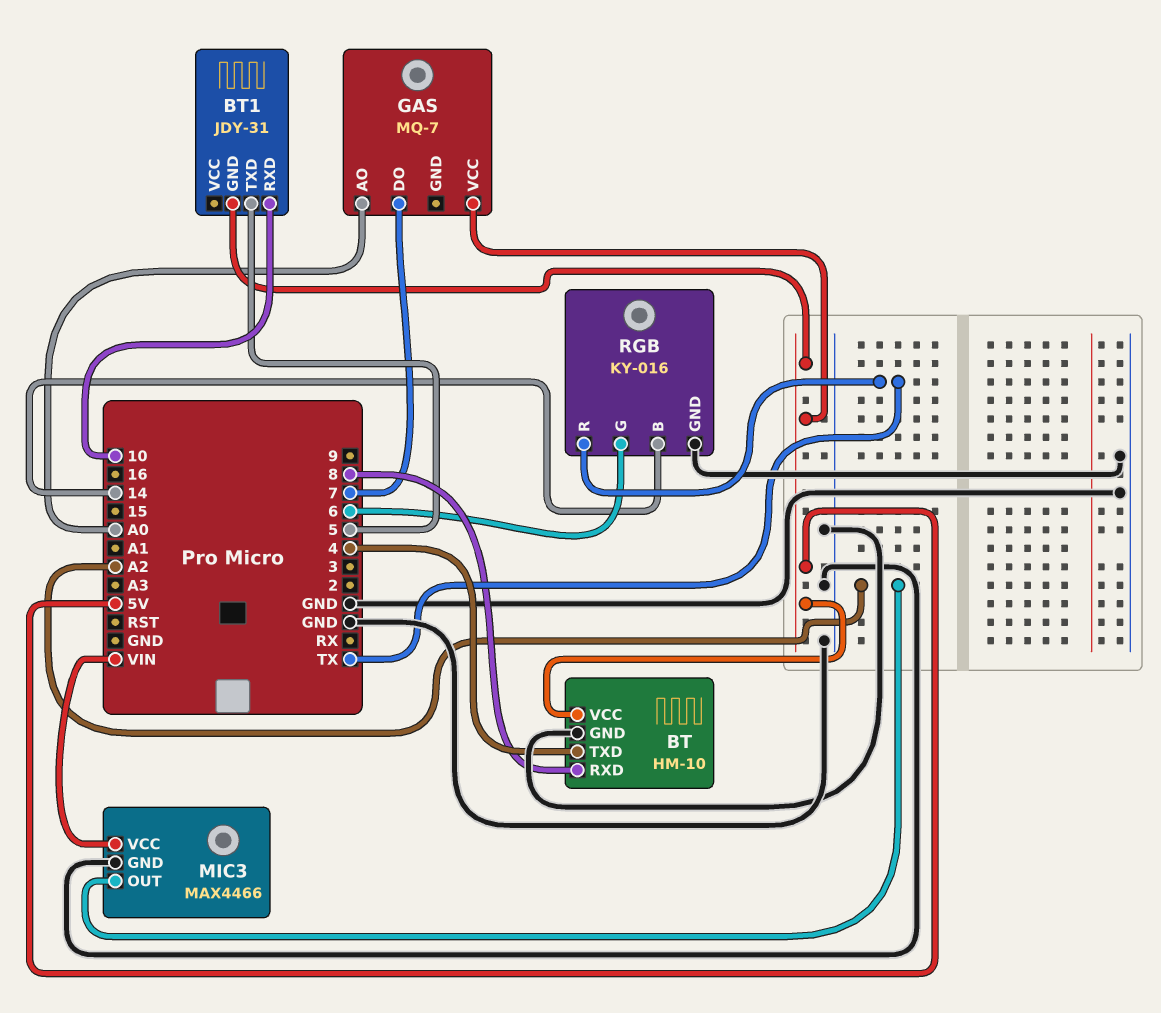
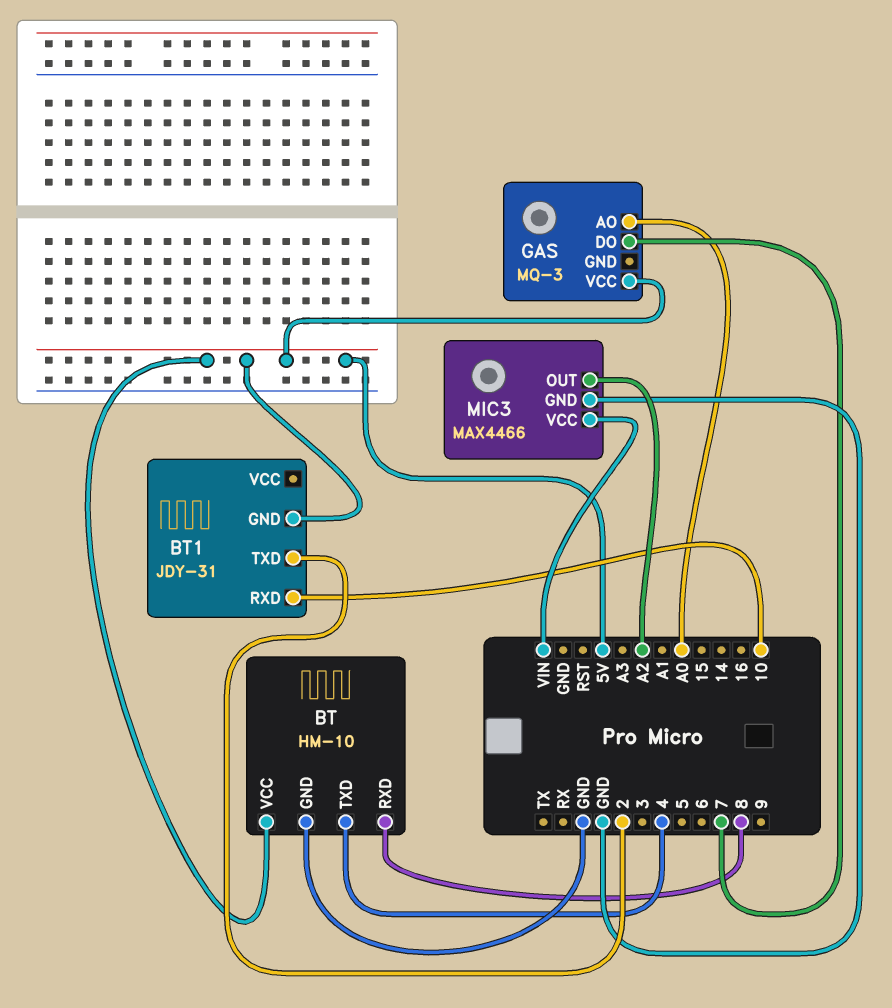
BT1 pin TXD: 5 -> 2
GAS: MQ-7 -> MQ-3
RGB: KY-016 -> none
RGB pin B: 14 -> none
RGB pin G: 6 -> none
RGB pin GND: GND -> none
RGB pin R: TX -> none

